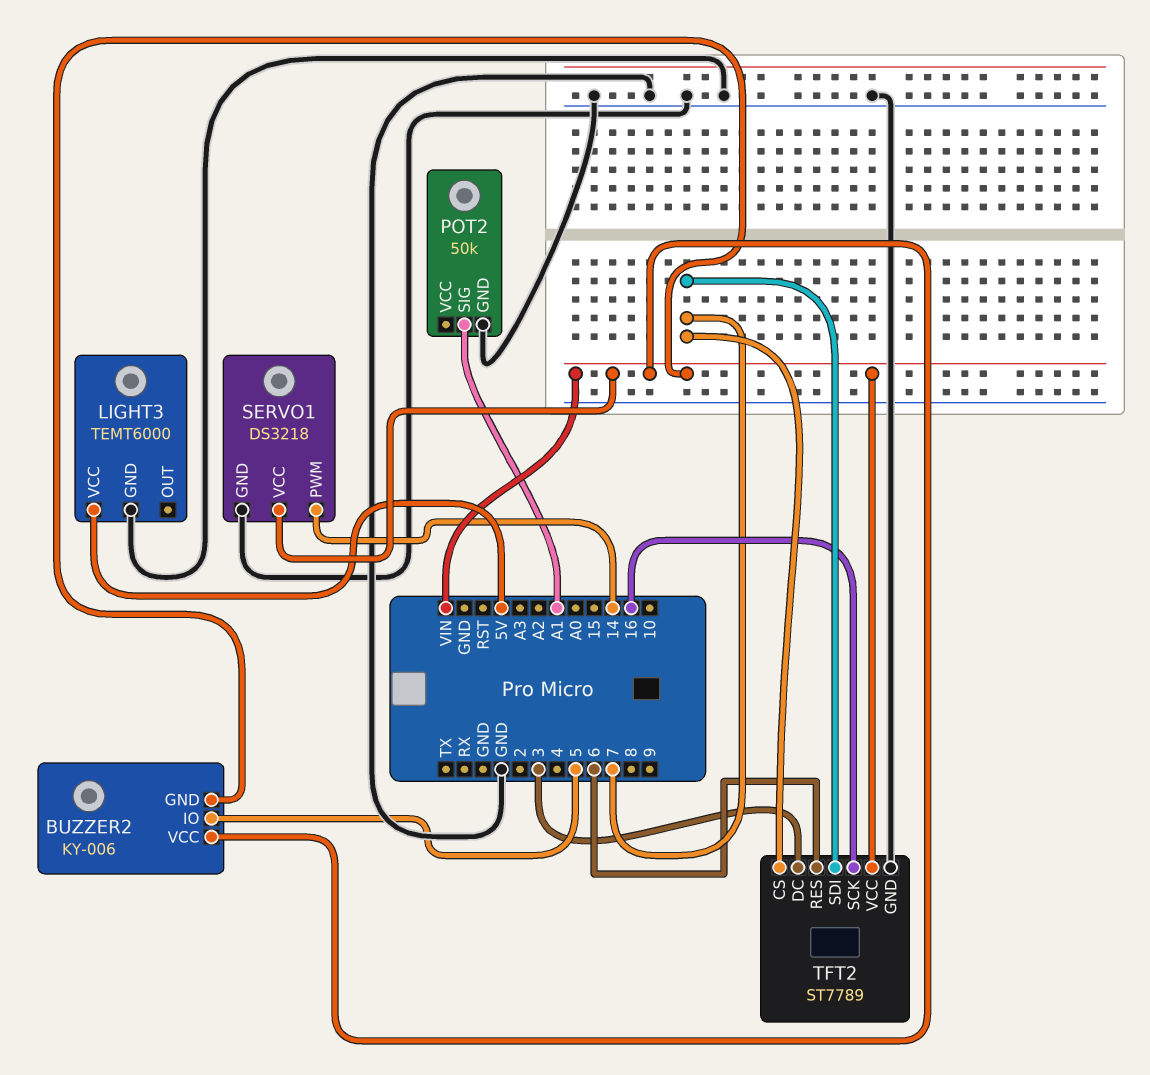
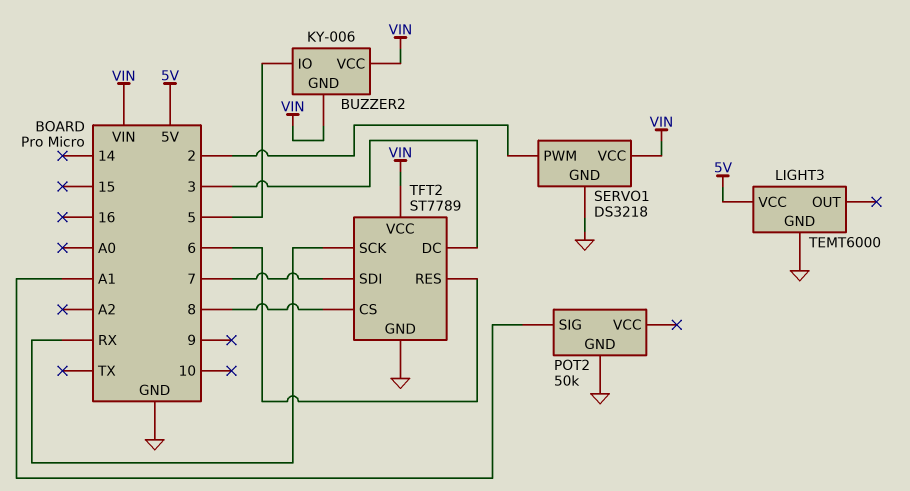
SERVO1 pin PWM: 14 -> 2
TFT2 pin CS: 7 -> 8
TFT2 pin SCK: 16 -> RX

